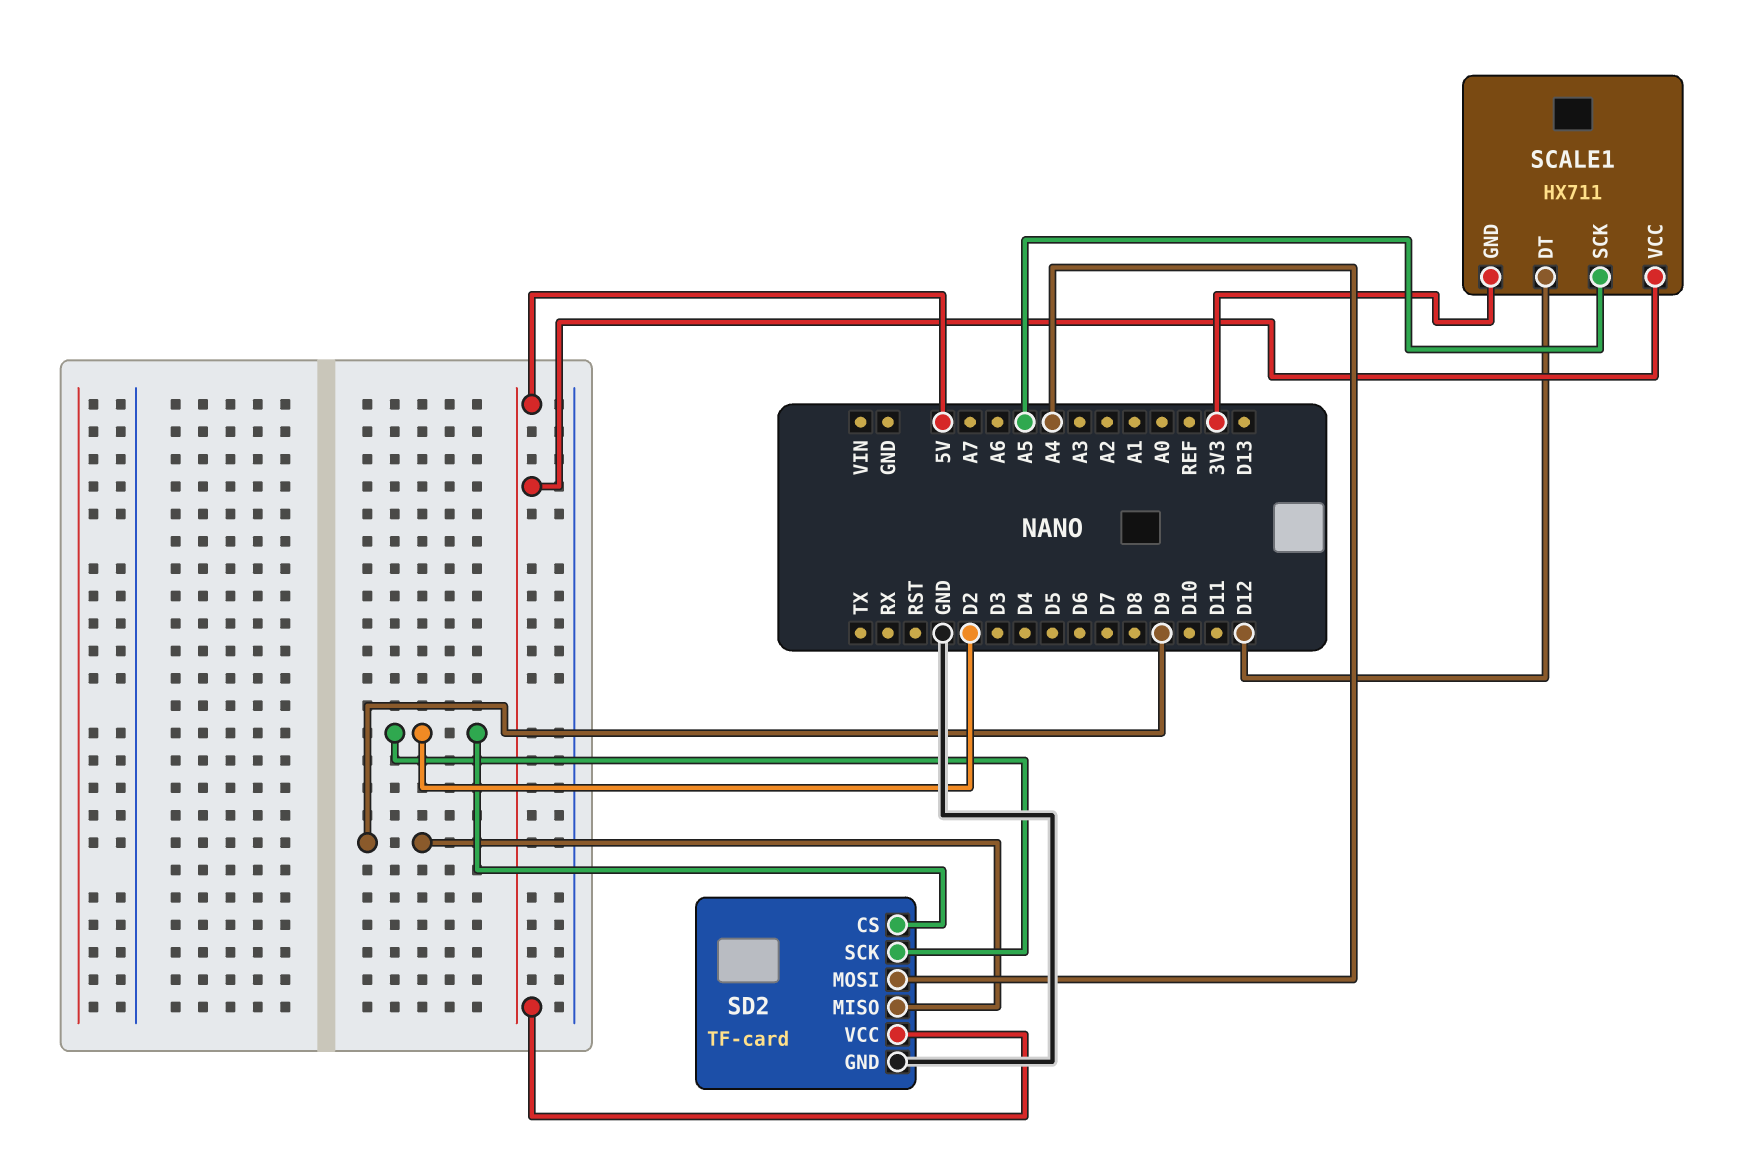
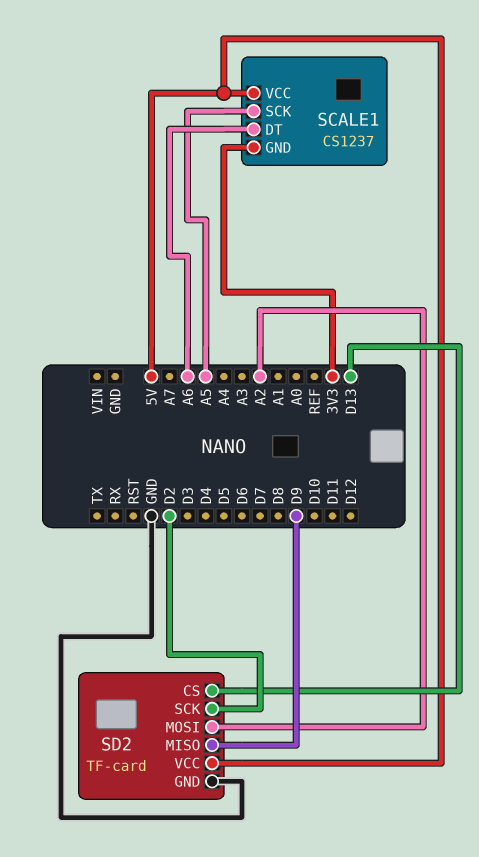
SCALE1: HX711 -> CS1237
SCALE1 pin DT: D12 -> A6
SD2 pin CS: D2 -> D13
SD2 pin MOSI: A4 -> A2

